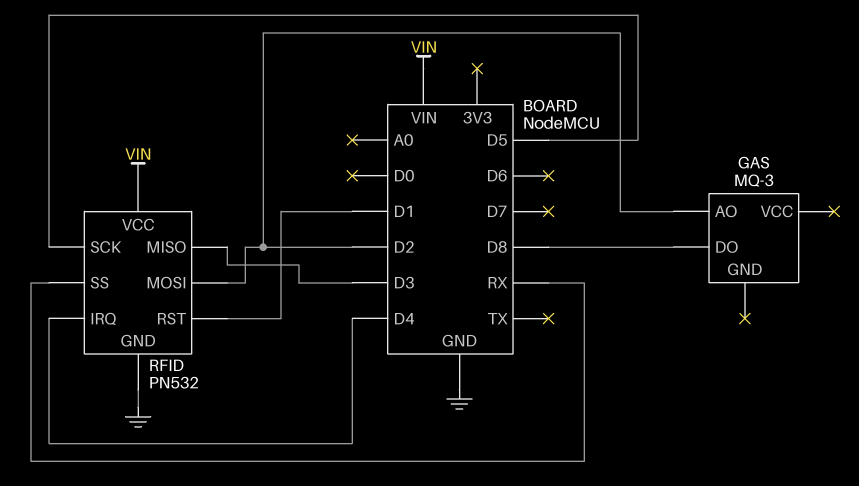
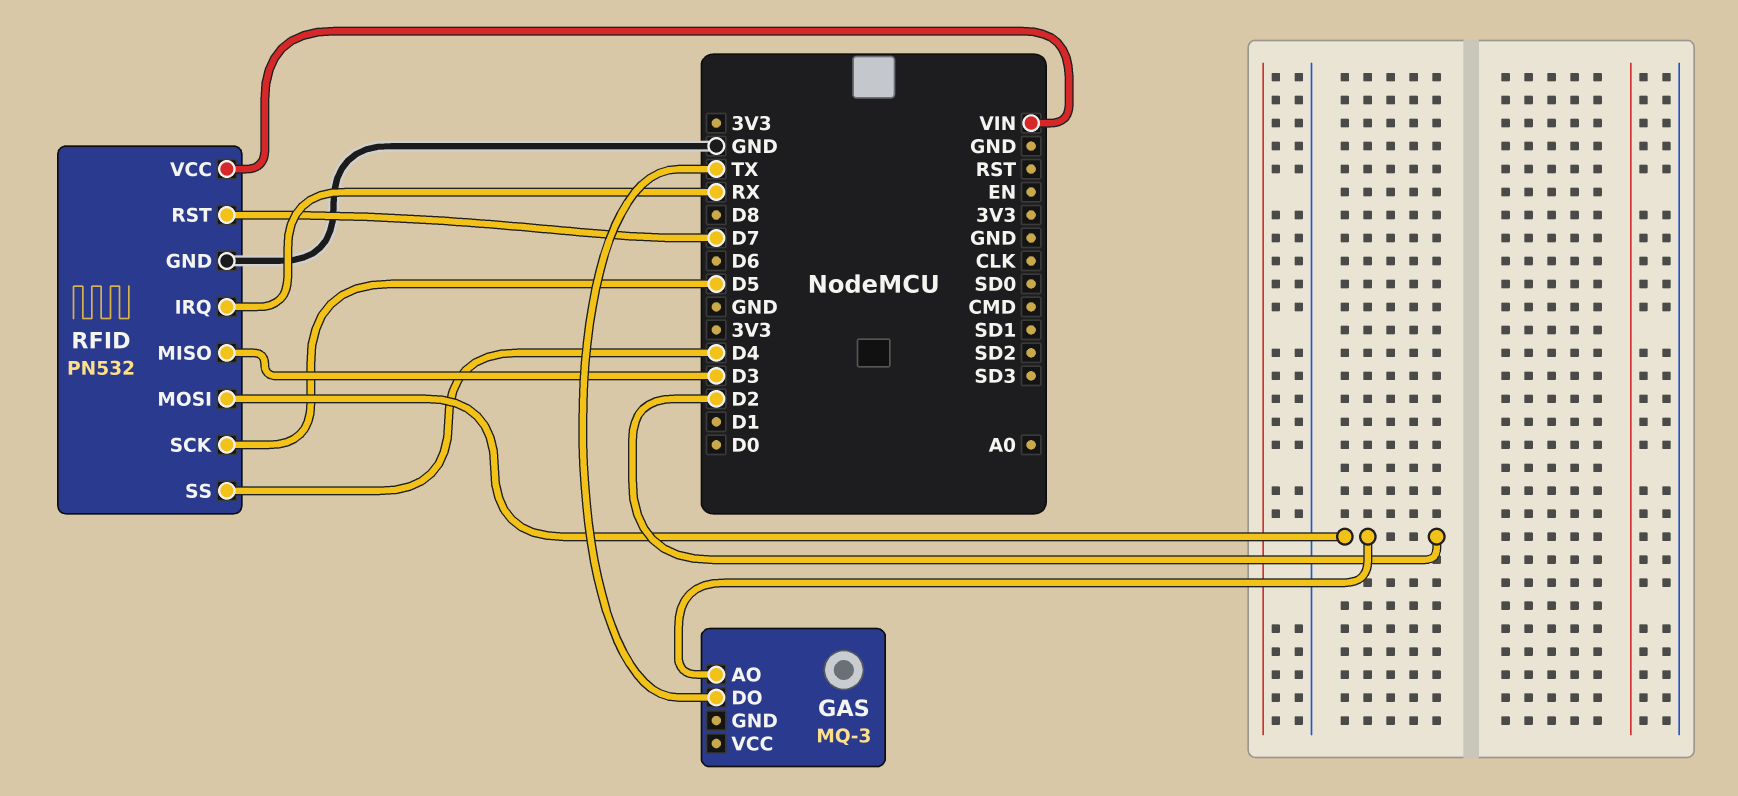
GAS pin DO: D8 -> TX
RFID pin IRQ: D4 -> RX
RFID pin RST: D1 -> D7
RFID pin SS: RX -> D4

